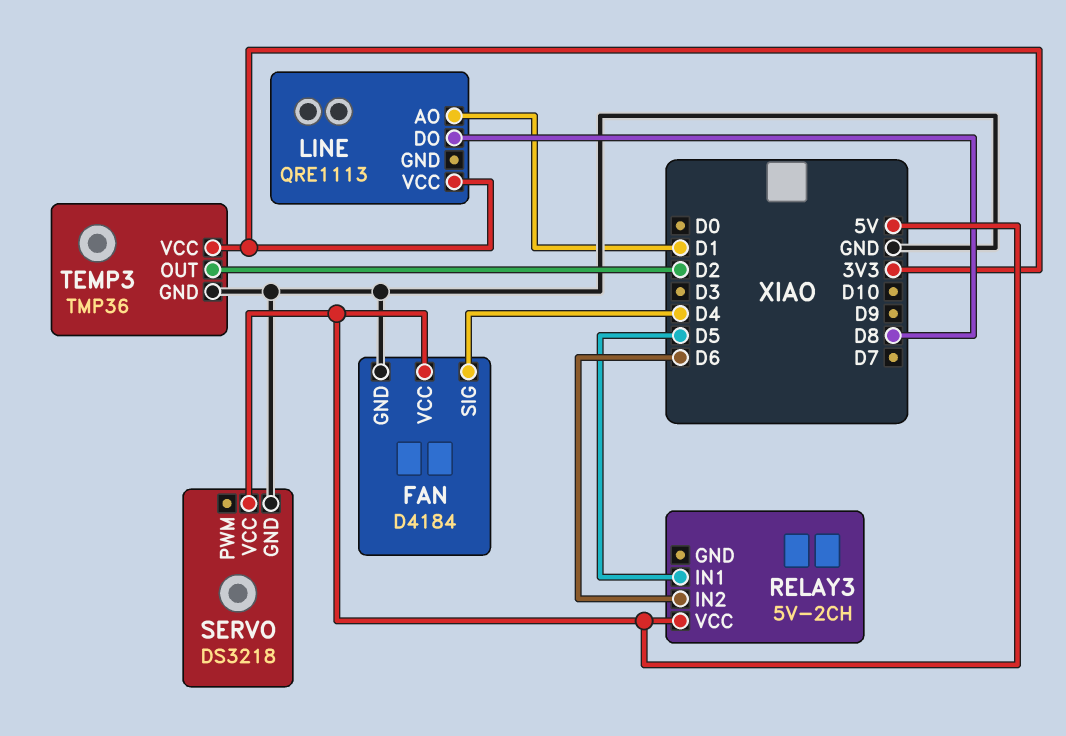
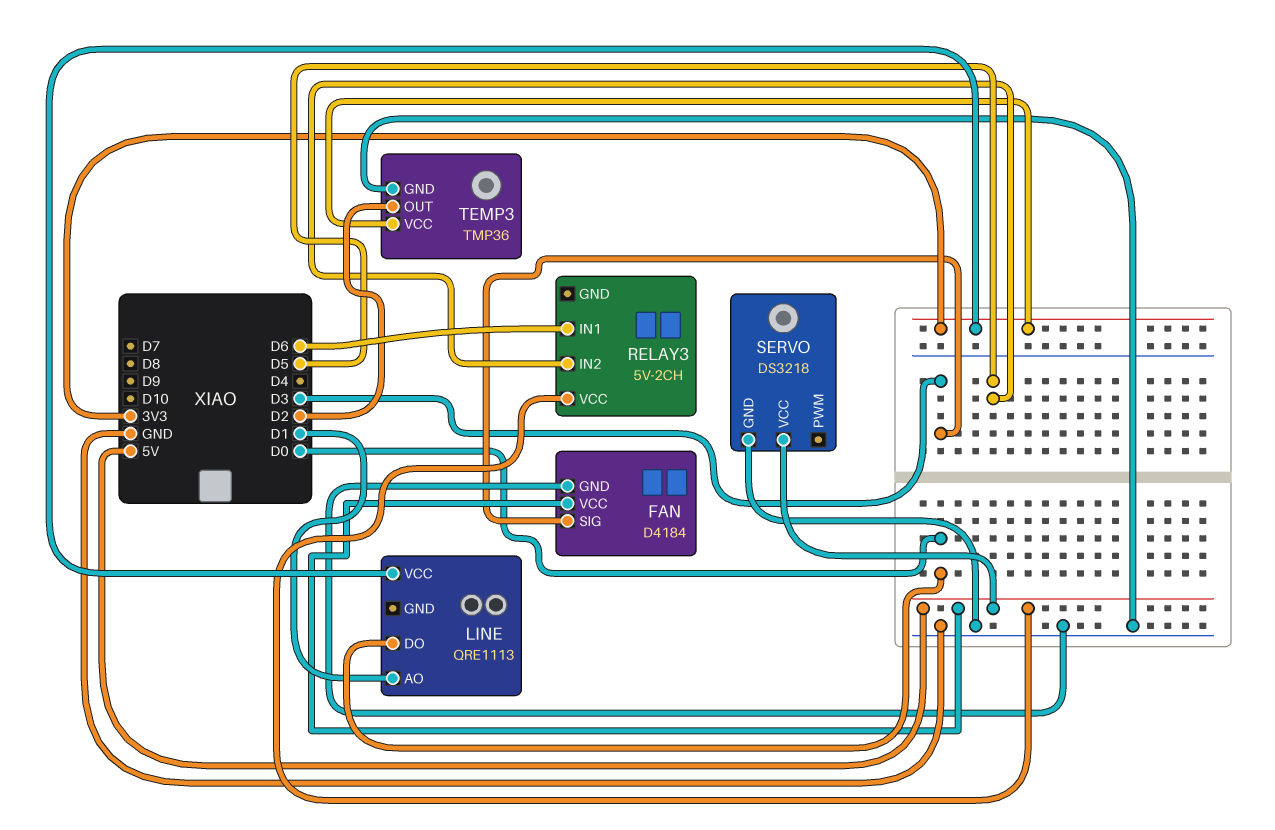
FAN pin SIG: D4 -> D3
LINE pin DO: D8 -> D0
RELAY3 pin IN1: D5 -> D6
RELAY3 pin IN2: D6 -> D5

